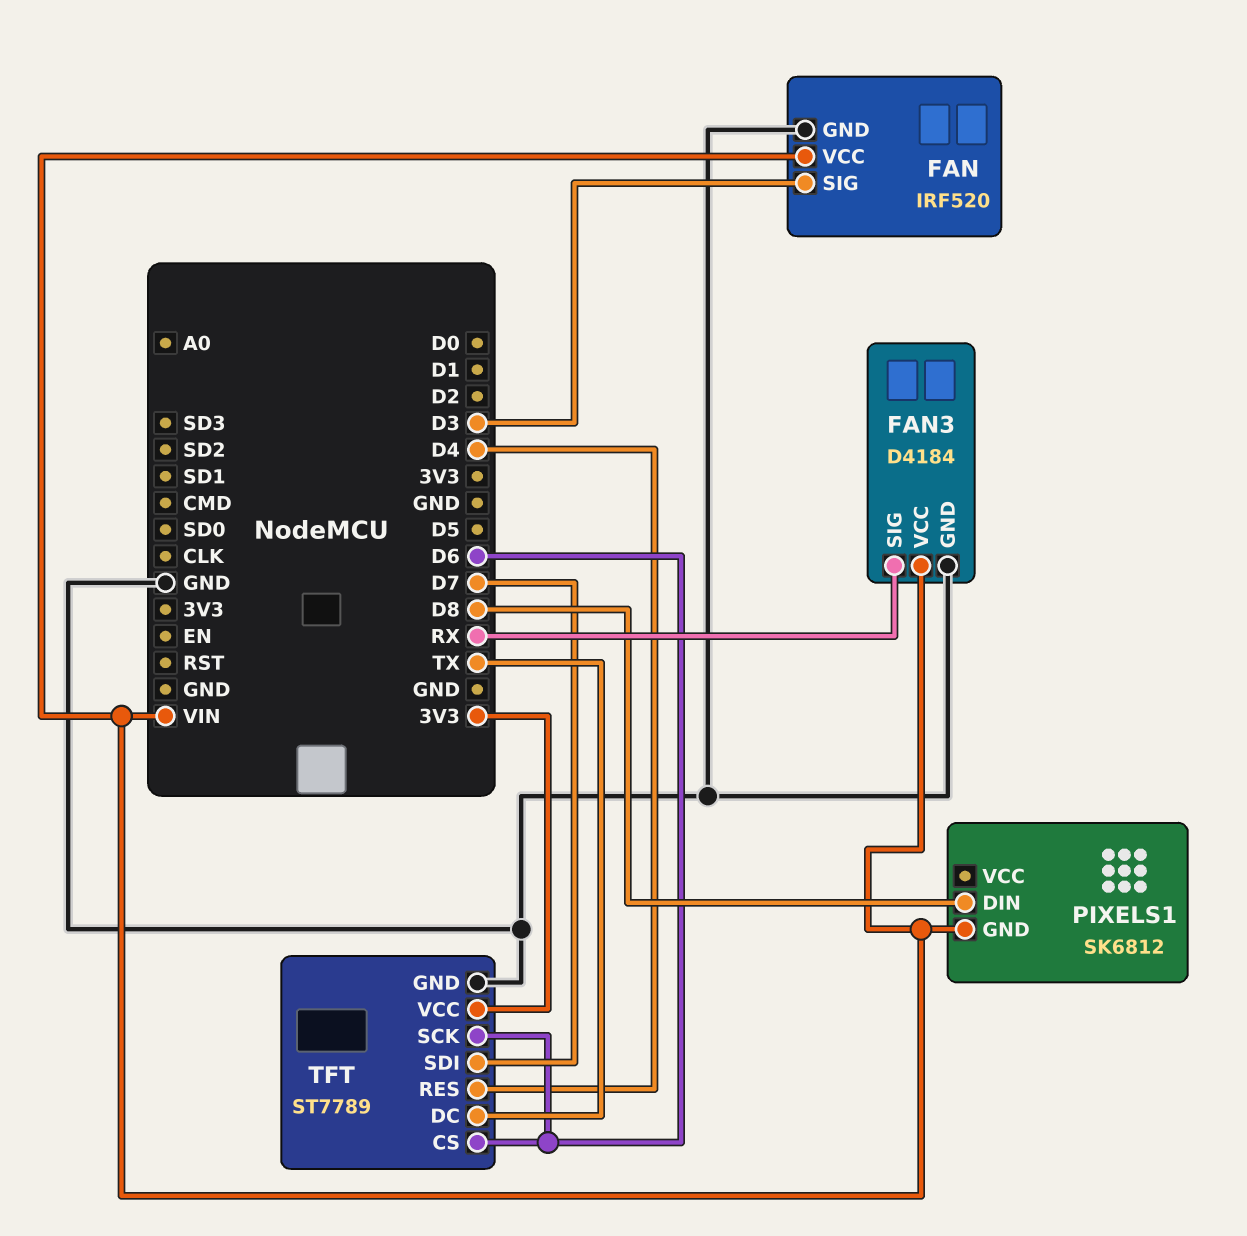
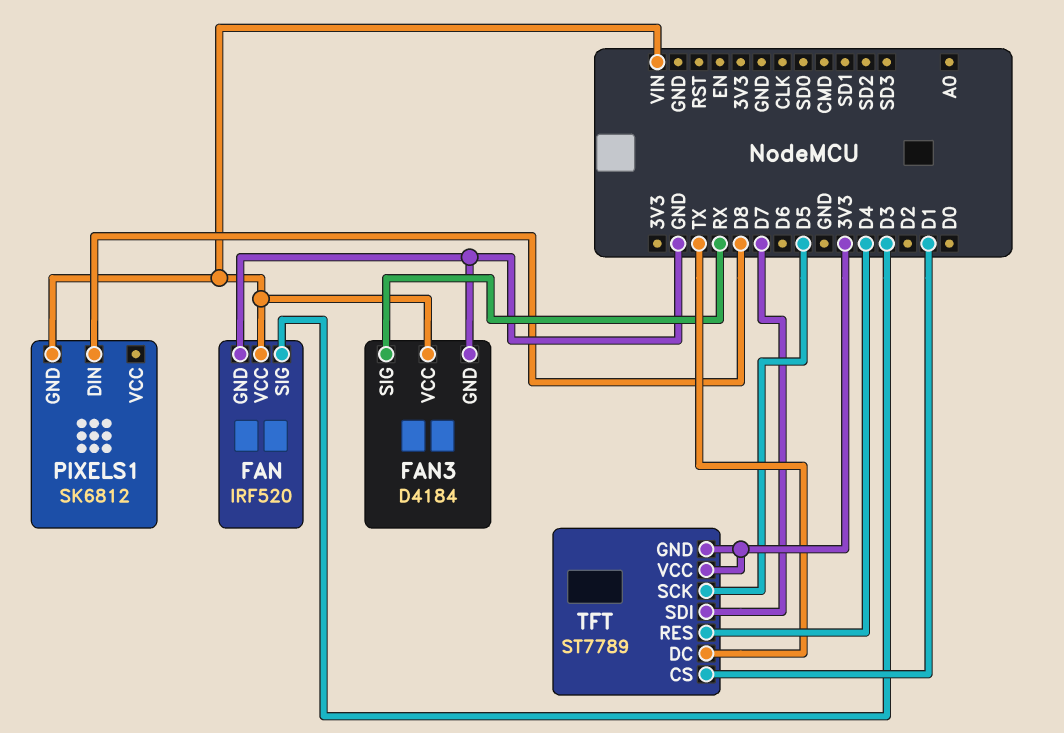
TFT pin CS: D6 -> D1
TFT pin GND: GND -> 3V3
TFT pin SCK: D6 -> D5

